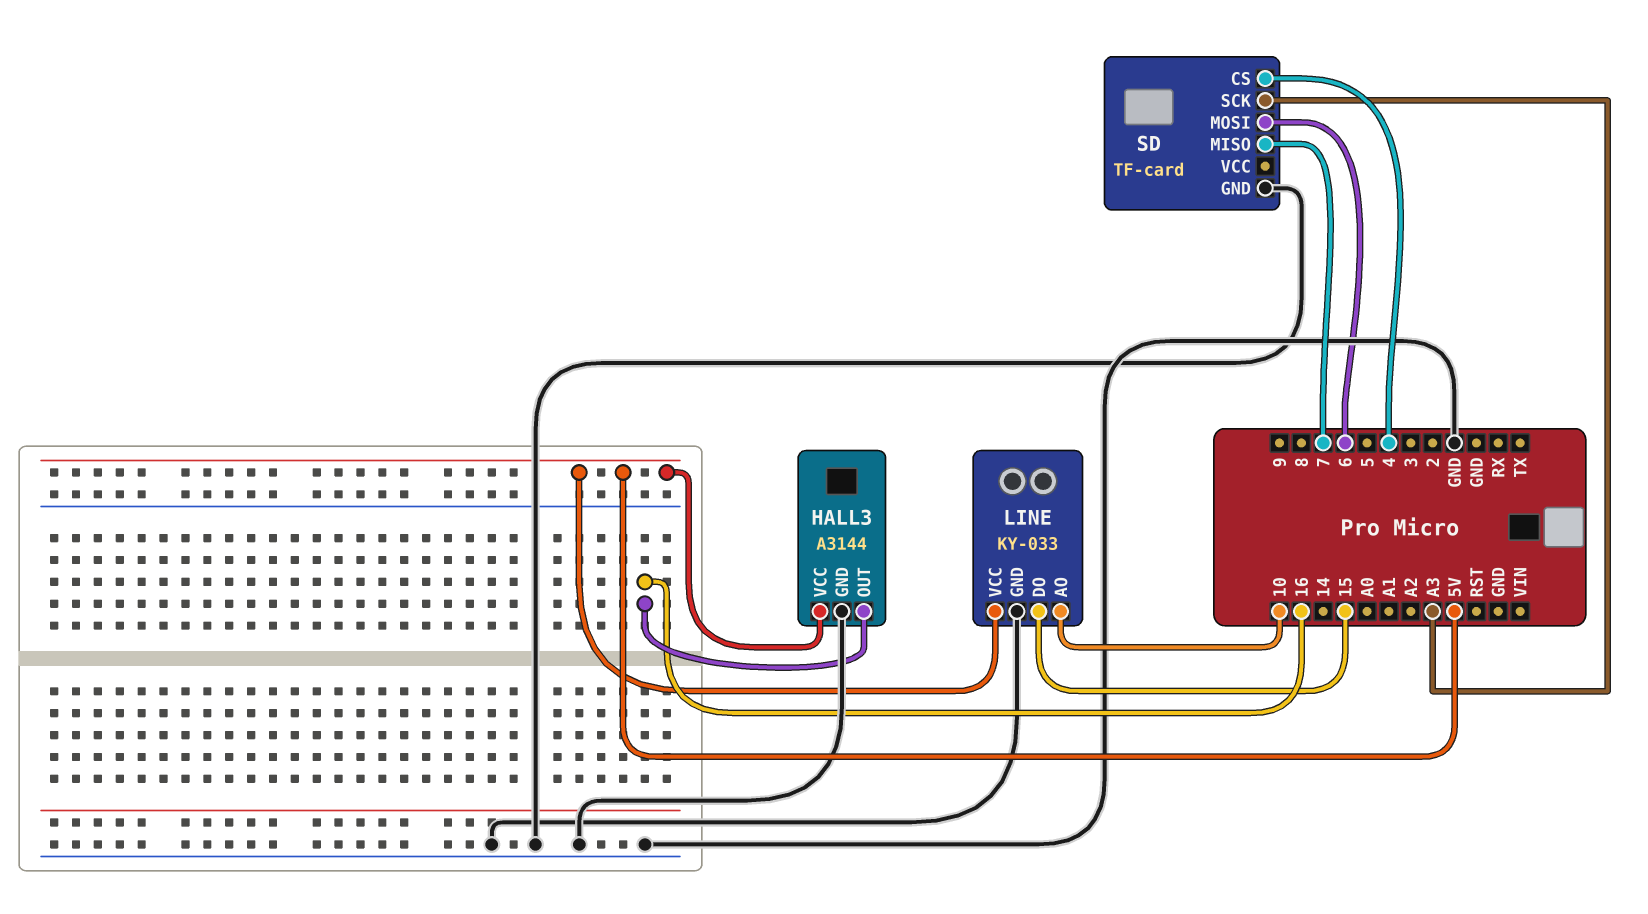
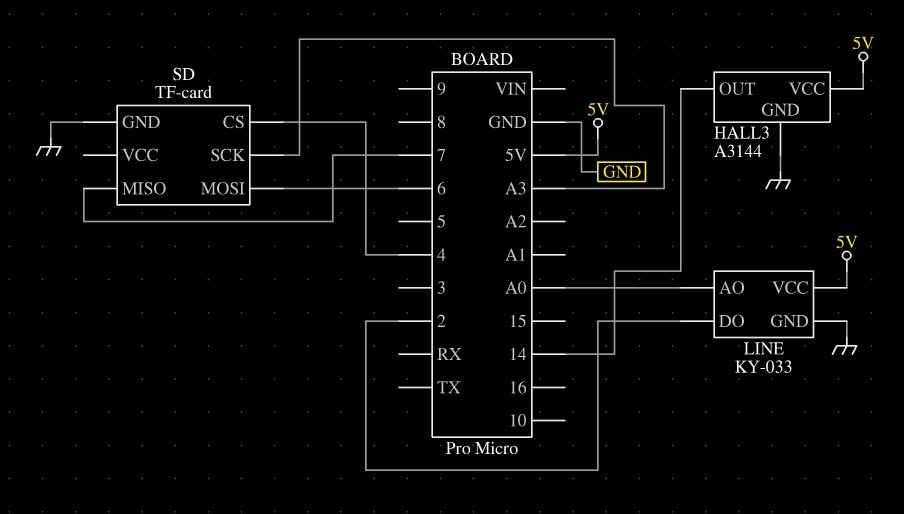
HALL3 pin OUT: 16 -> 14
LINE pin AO: 10 -> A0
LINE pin DO: 15 -> 2

